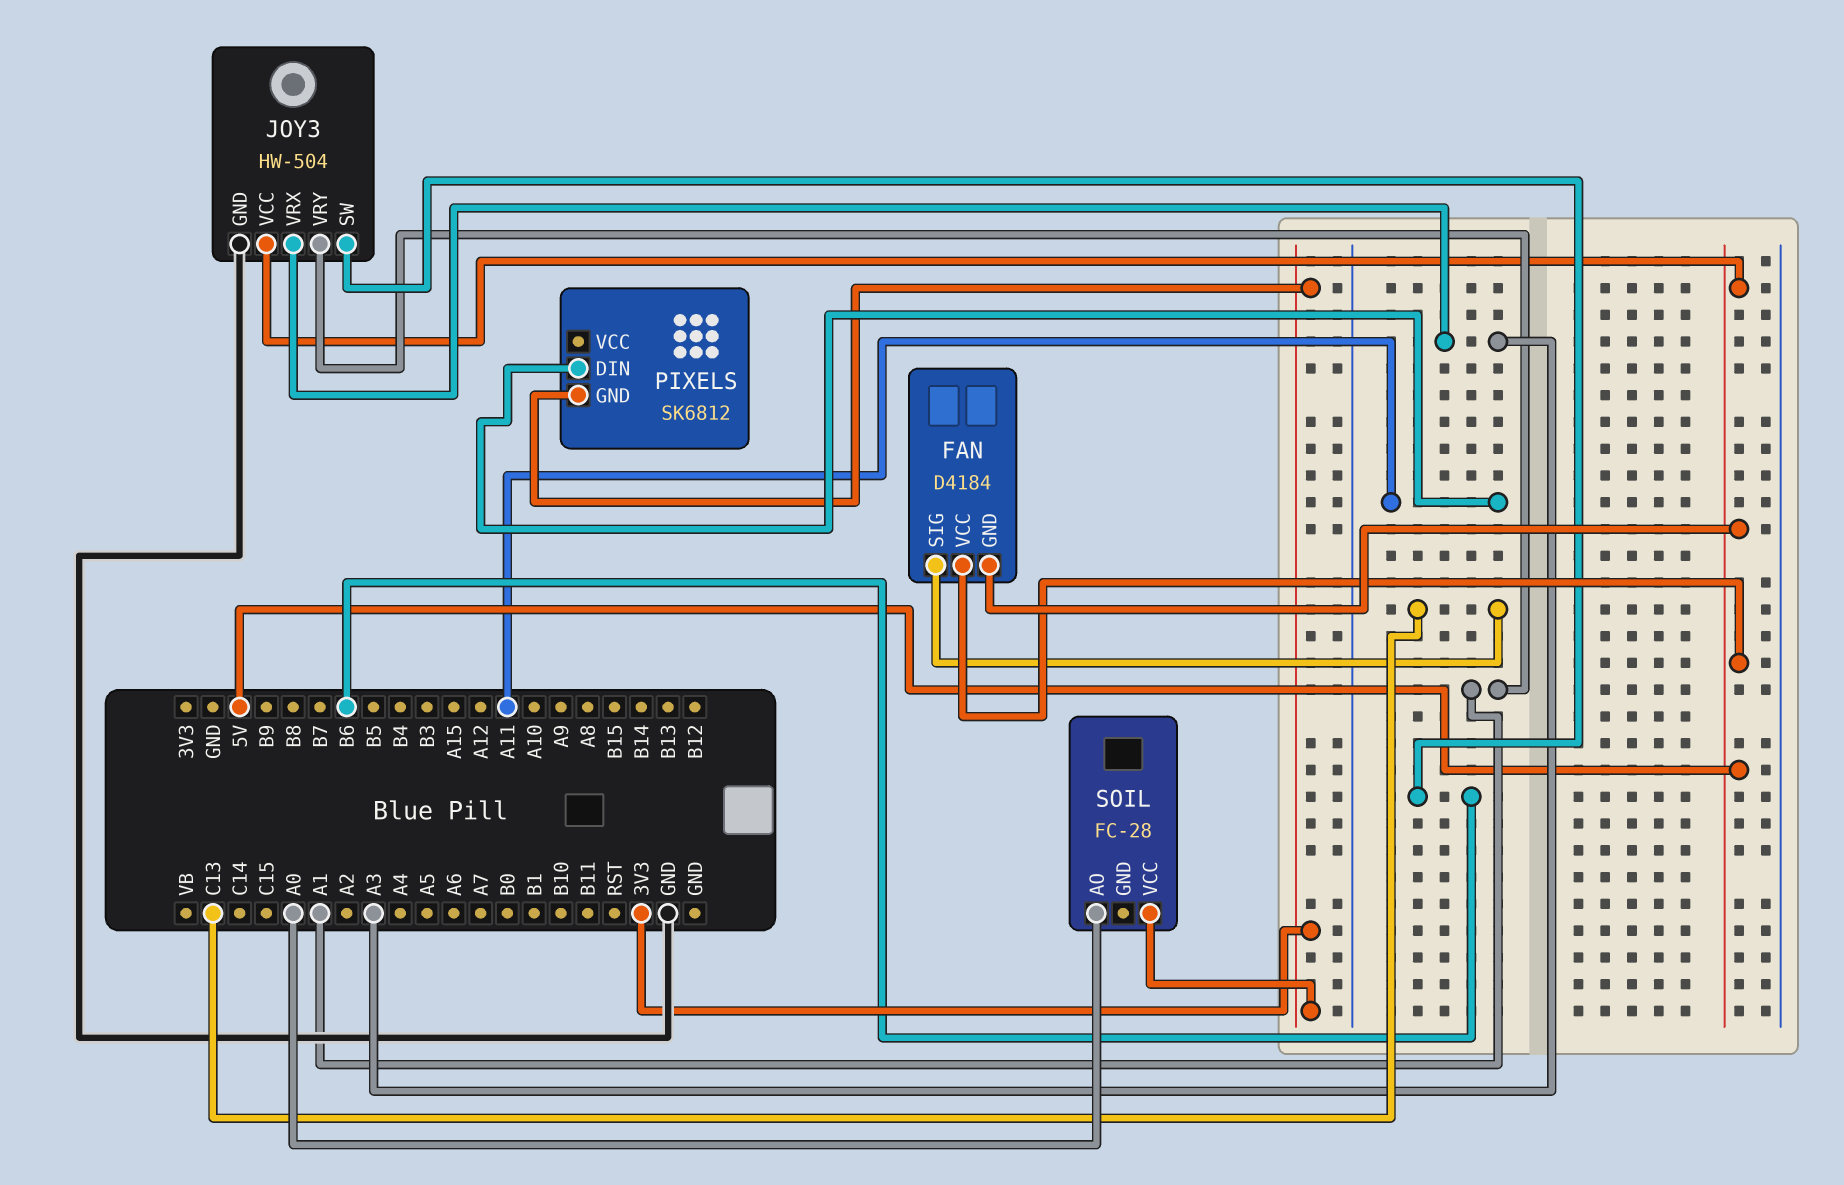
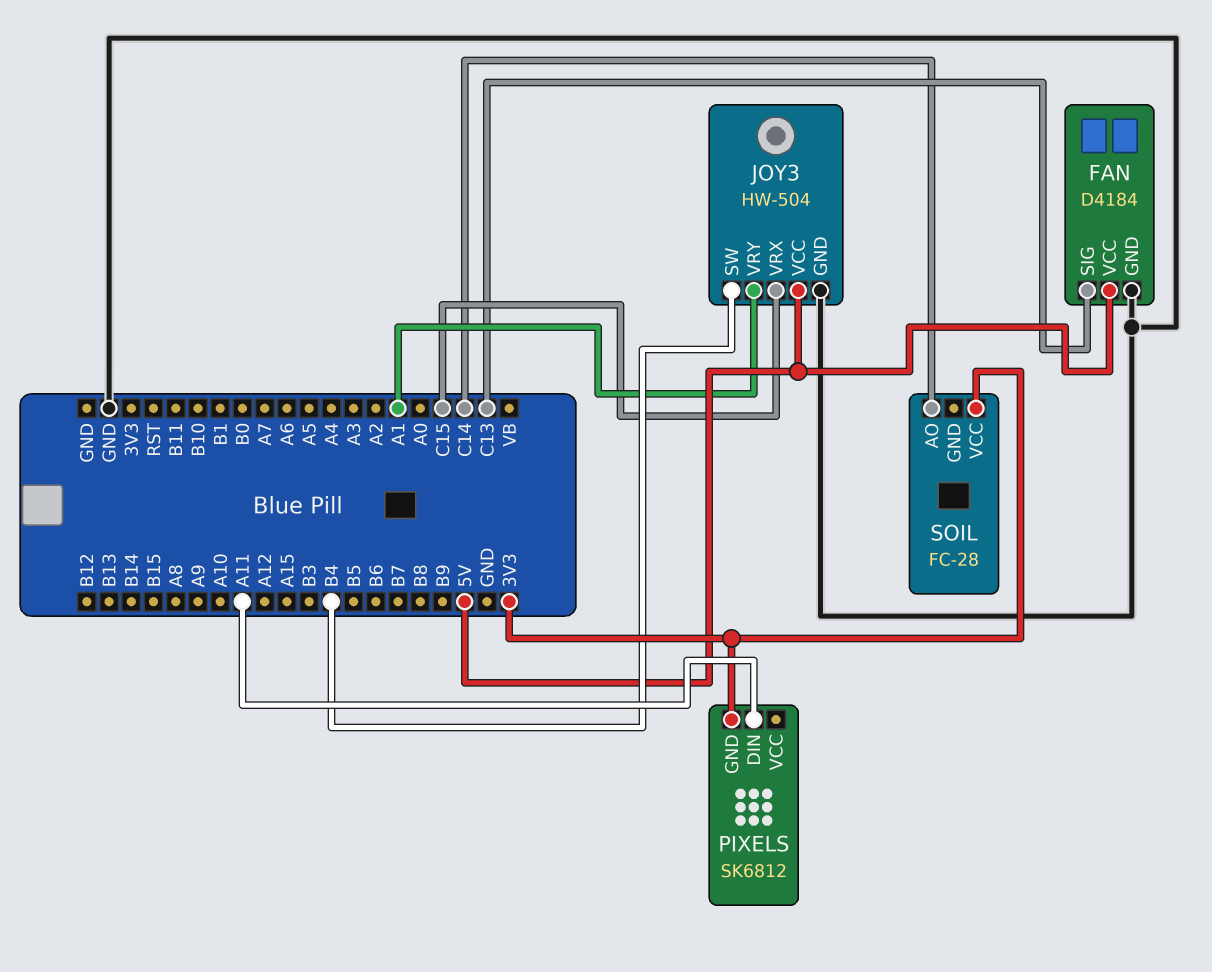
FAN pin GND: 5V -> GND
JOY3 pin SW: B6 -> B4
JOY3 pin VRX: A3 -> C15
SOIL pin AO: A0 -> C14

